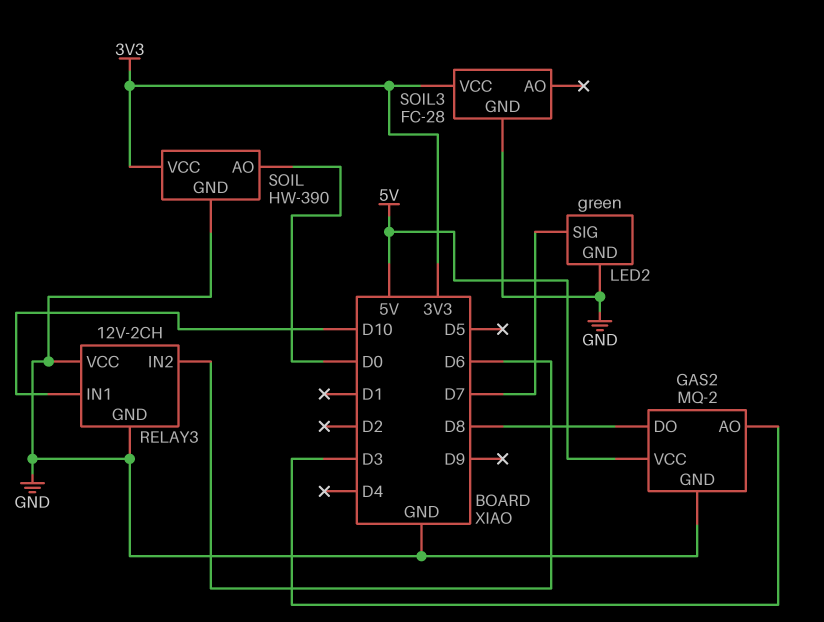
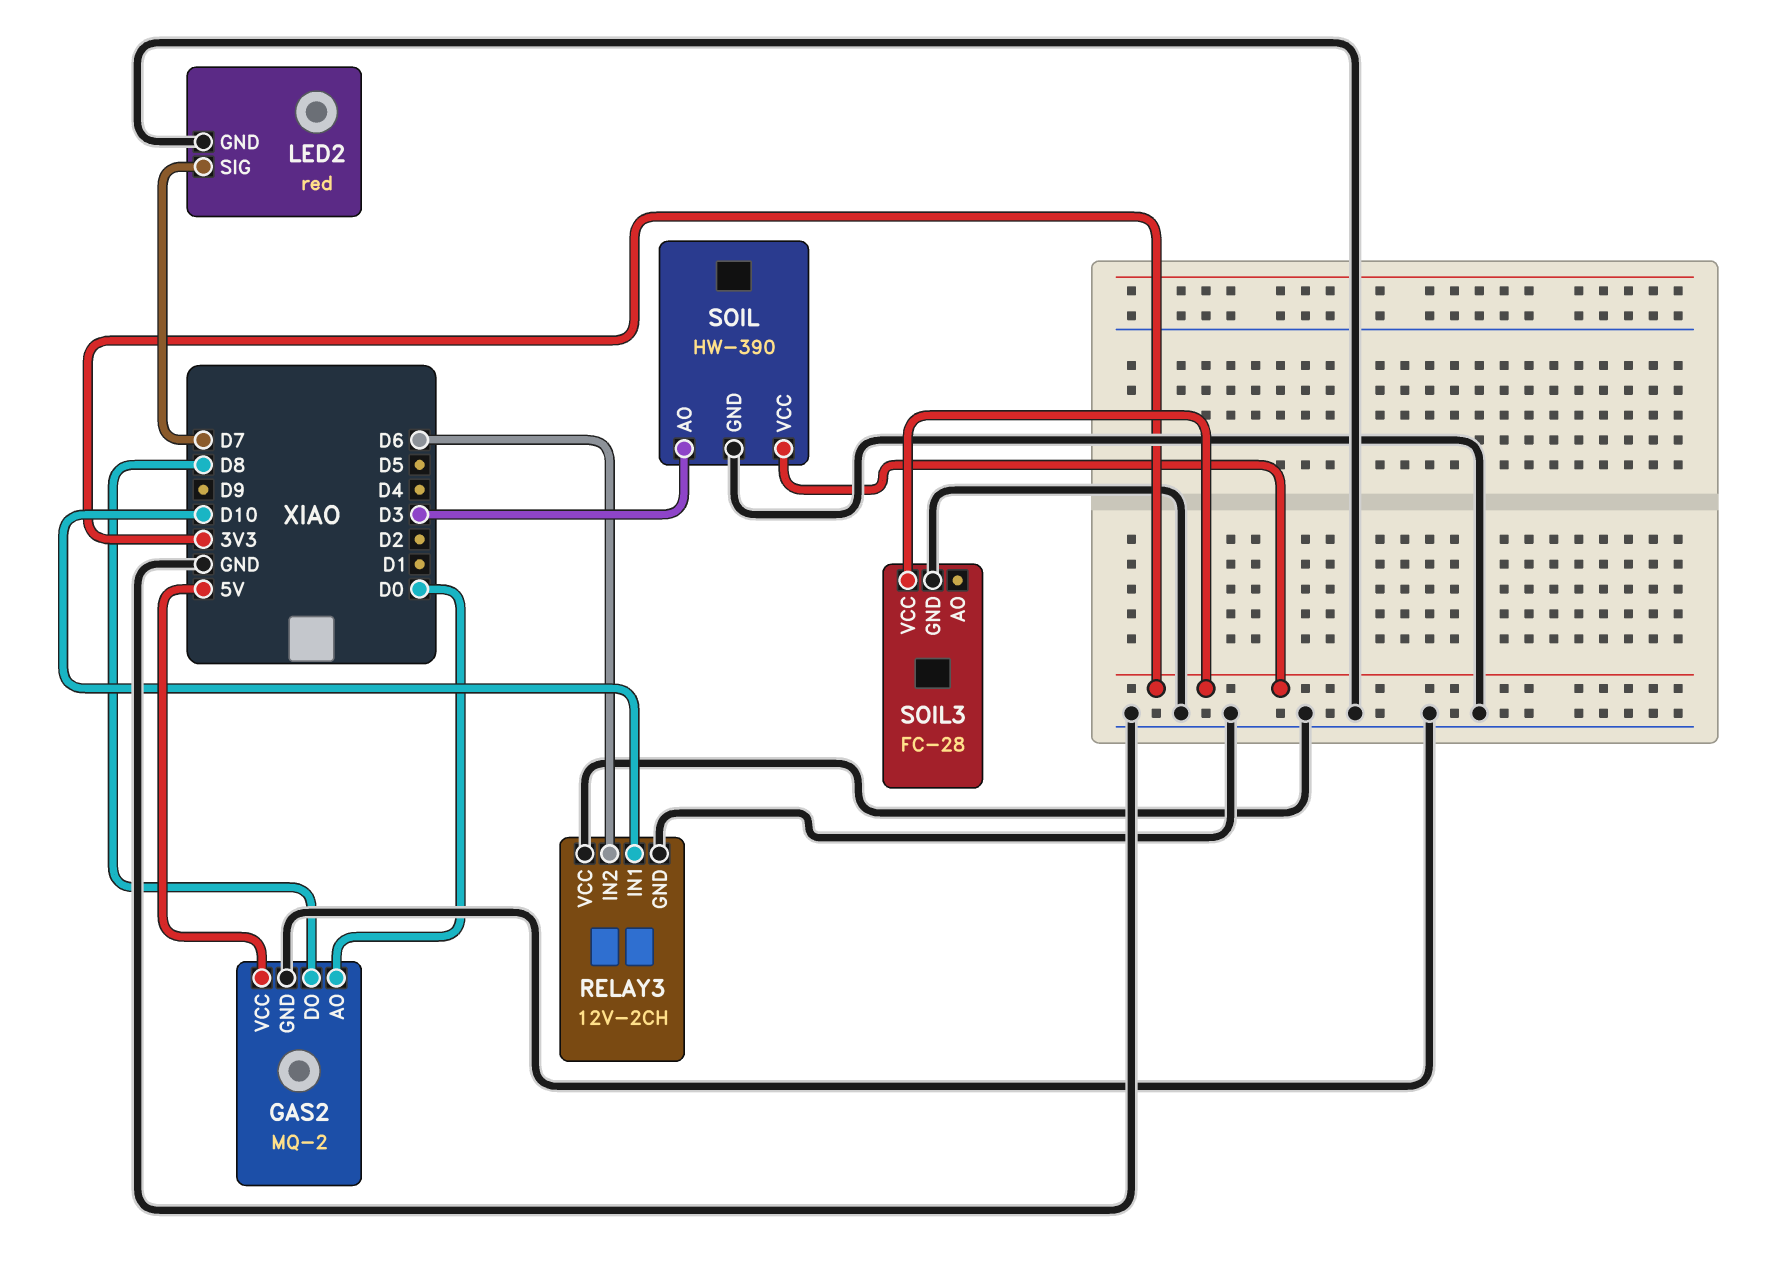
GAS2 pin AO: D3 -> D0
LED2: green -> red
SOIL pin AO: D0 -> D3

